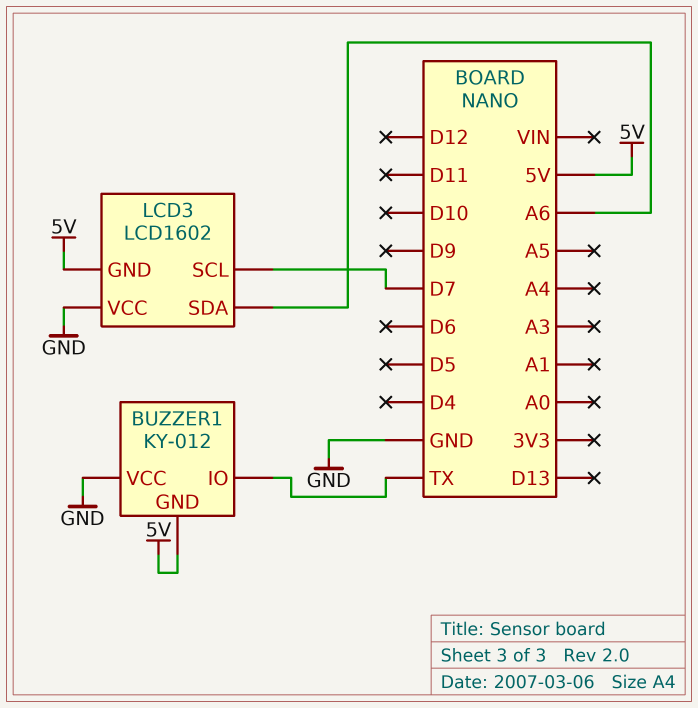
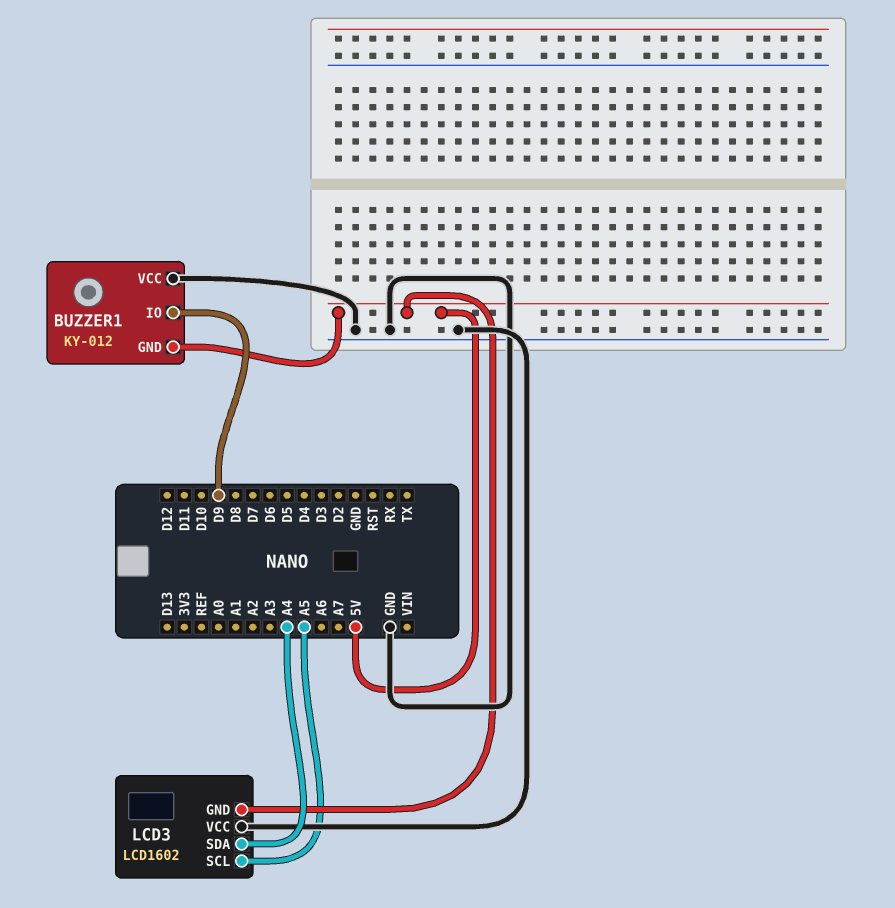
BUZZER1 pin IO: TX -> D9
LCD3 pin SCL: D7 -> A5
LCD3 pin SDA: A6 -> A4

